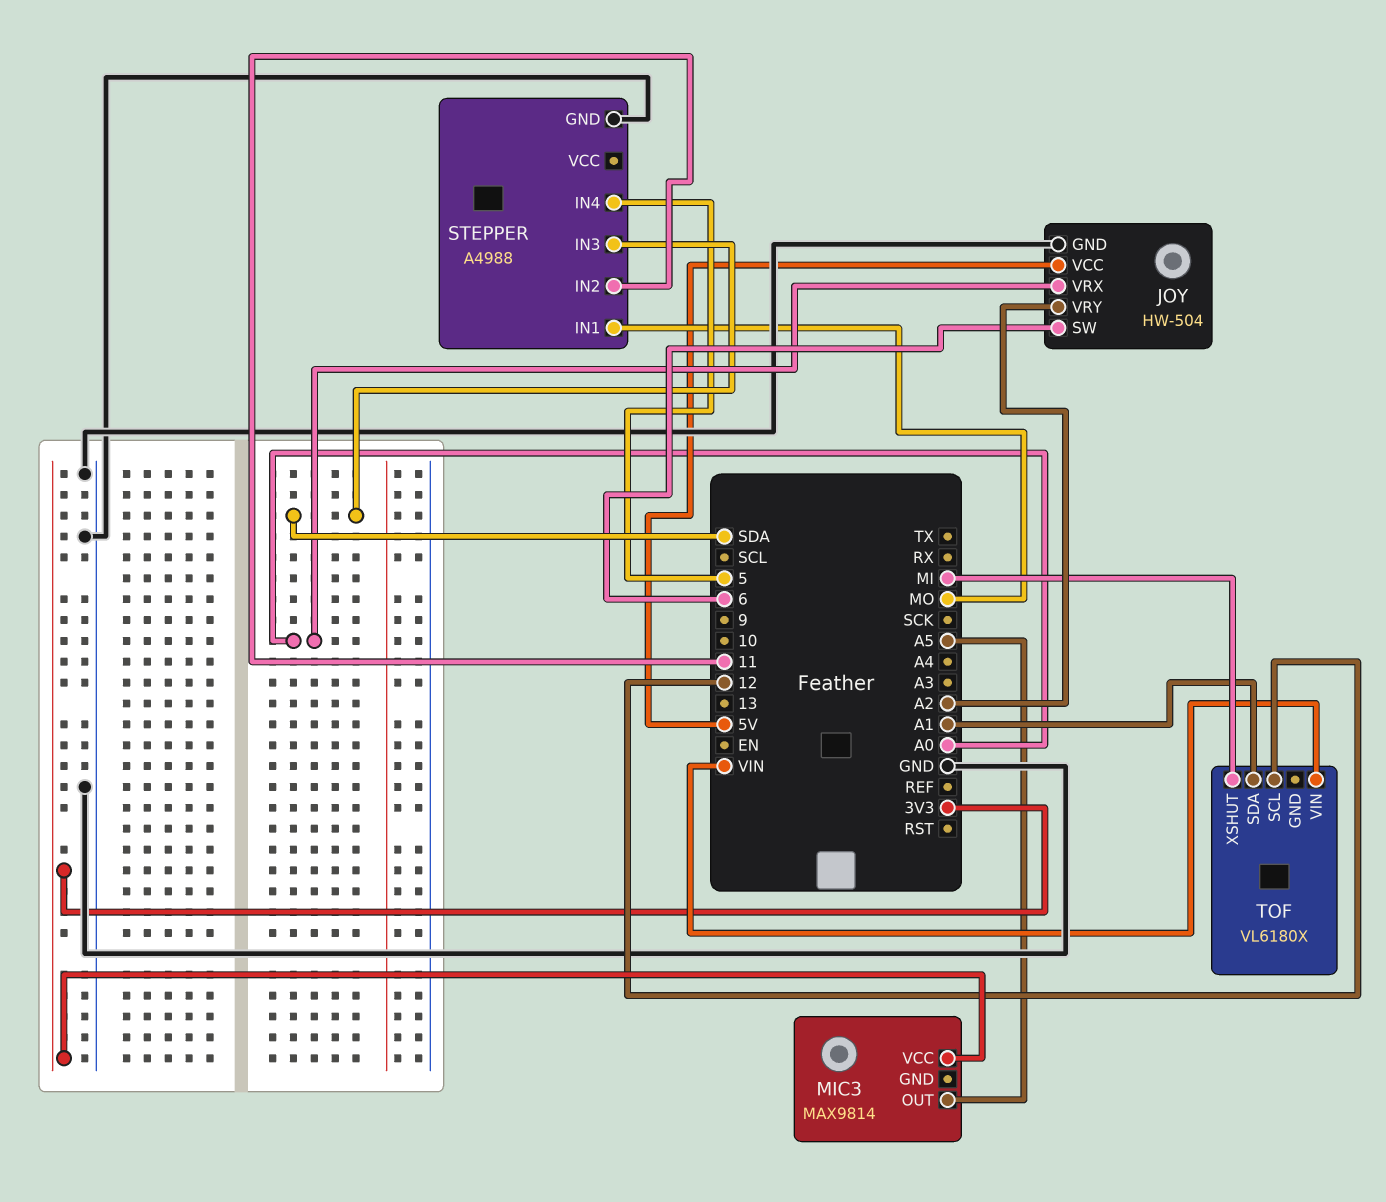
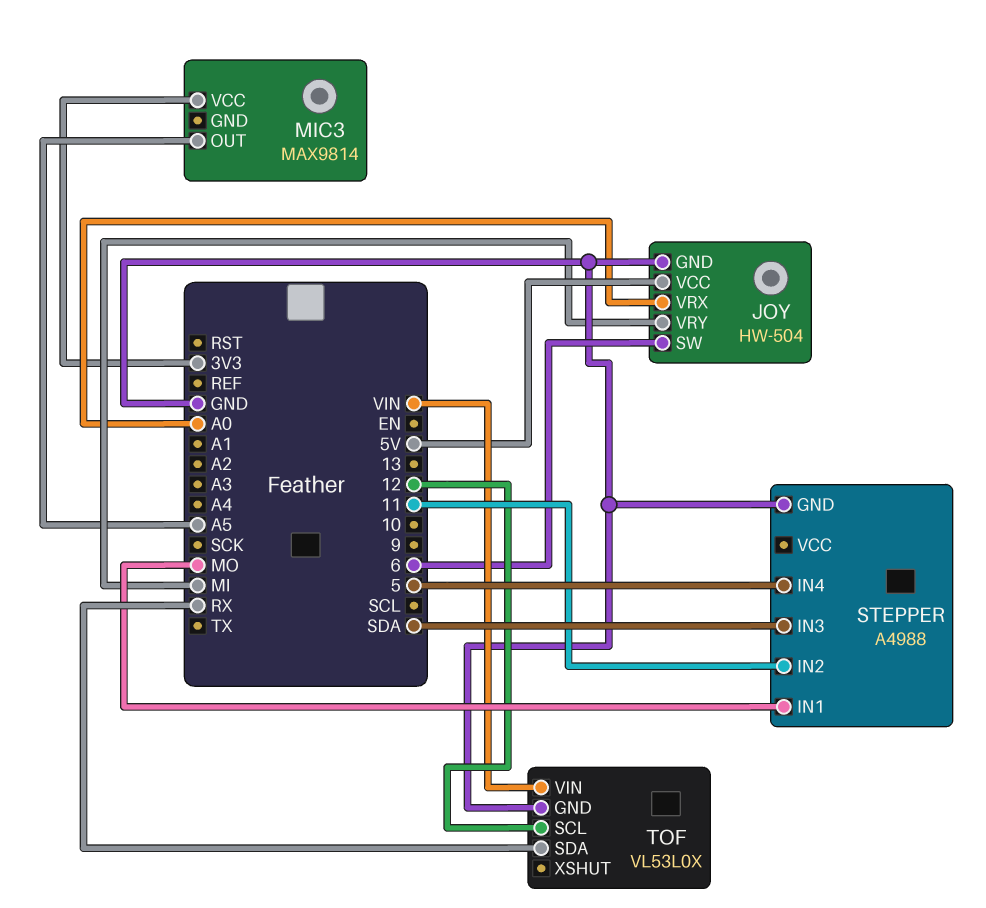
JOY pin VRY: A2 -> MI
TOF: VL6180X -> VL53L0X
TOF pin GND: none -> GND
TOF pin SDA: A1 -> RX
TOF pin XSHUT: MI -> none

